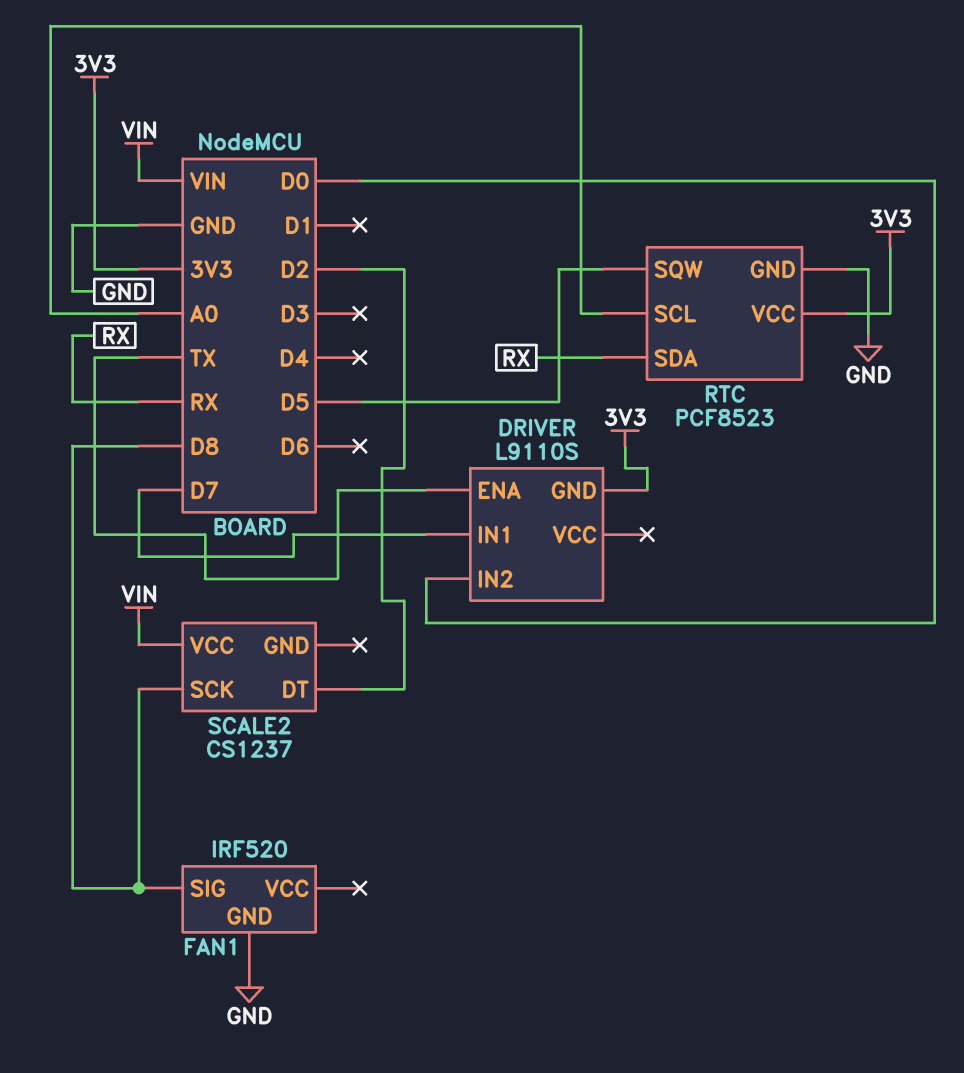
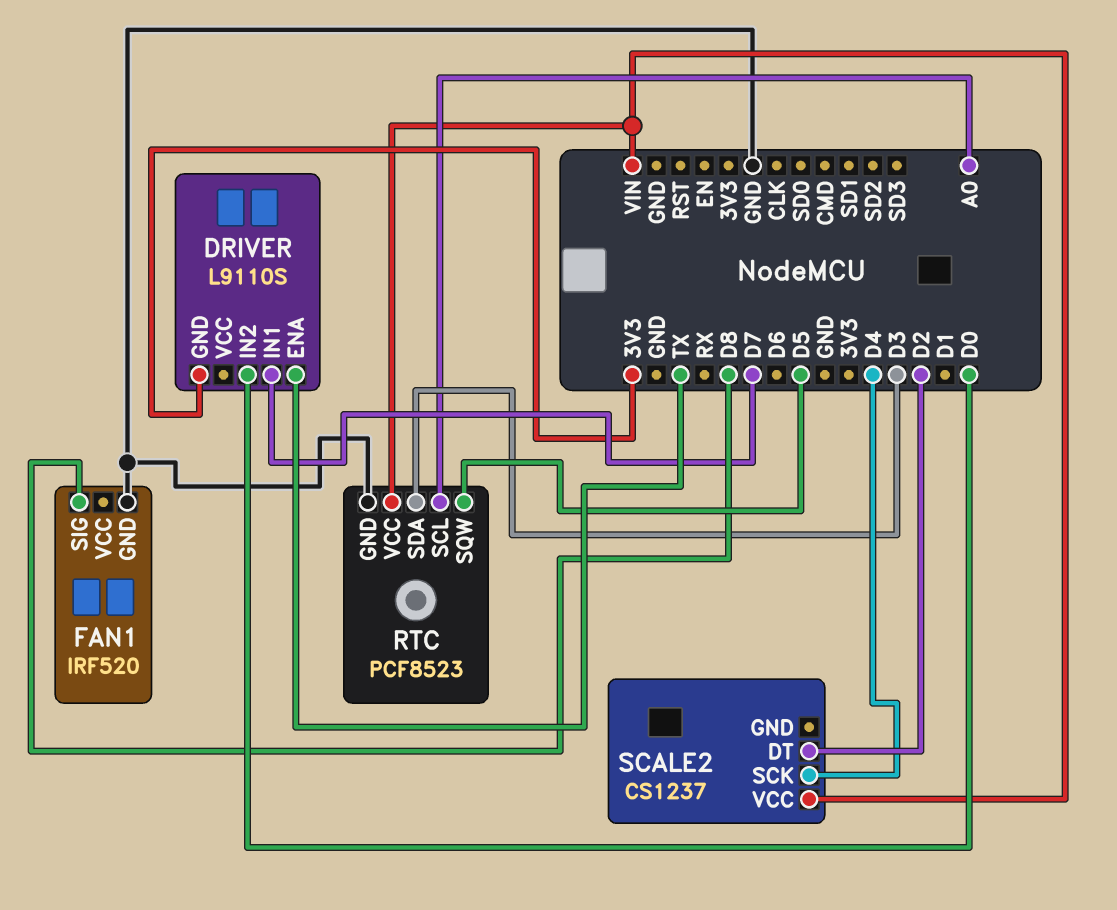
RTC pin SDA: RX -> D3
RTC pin VCC: 3V3 -> VIN
SCALE2 pin SCK: D8 -> D4

